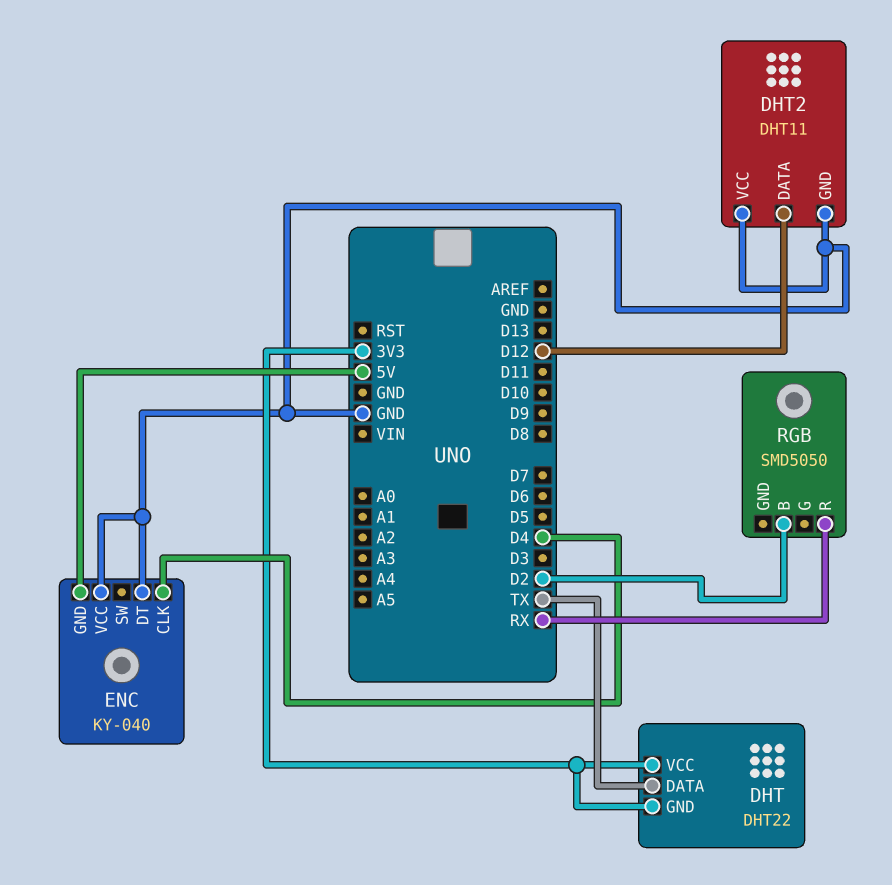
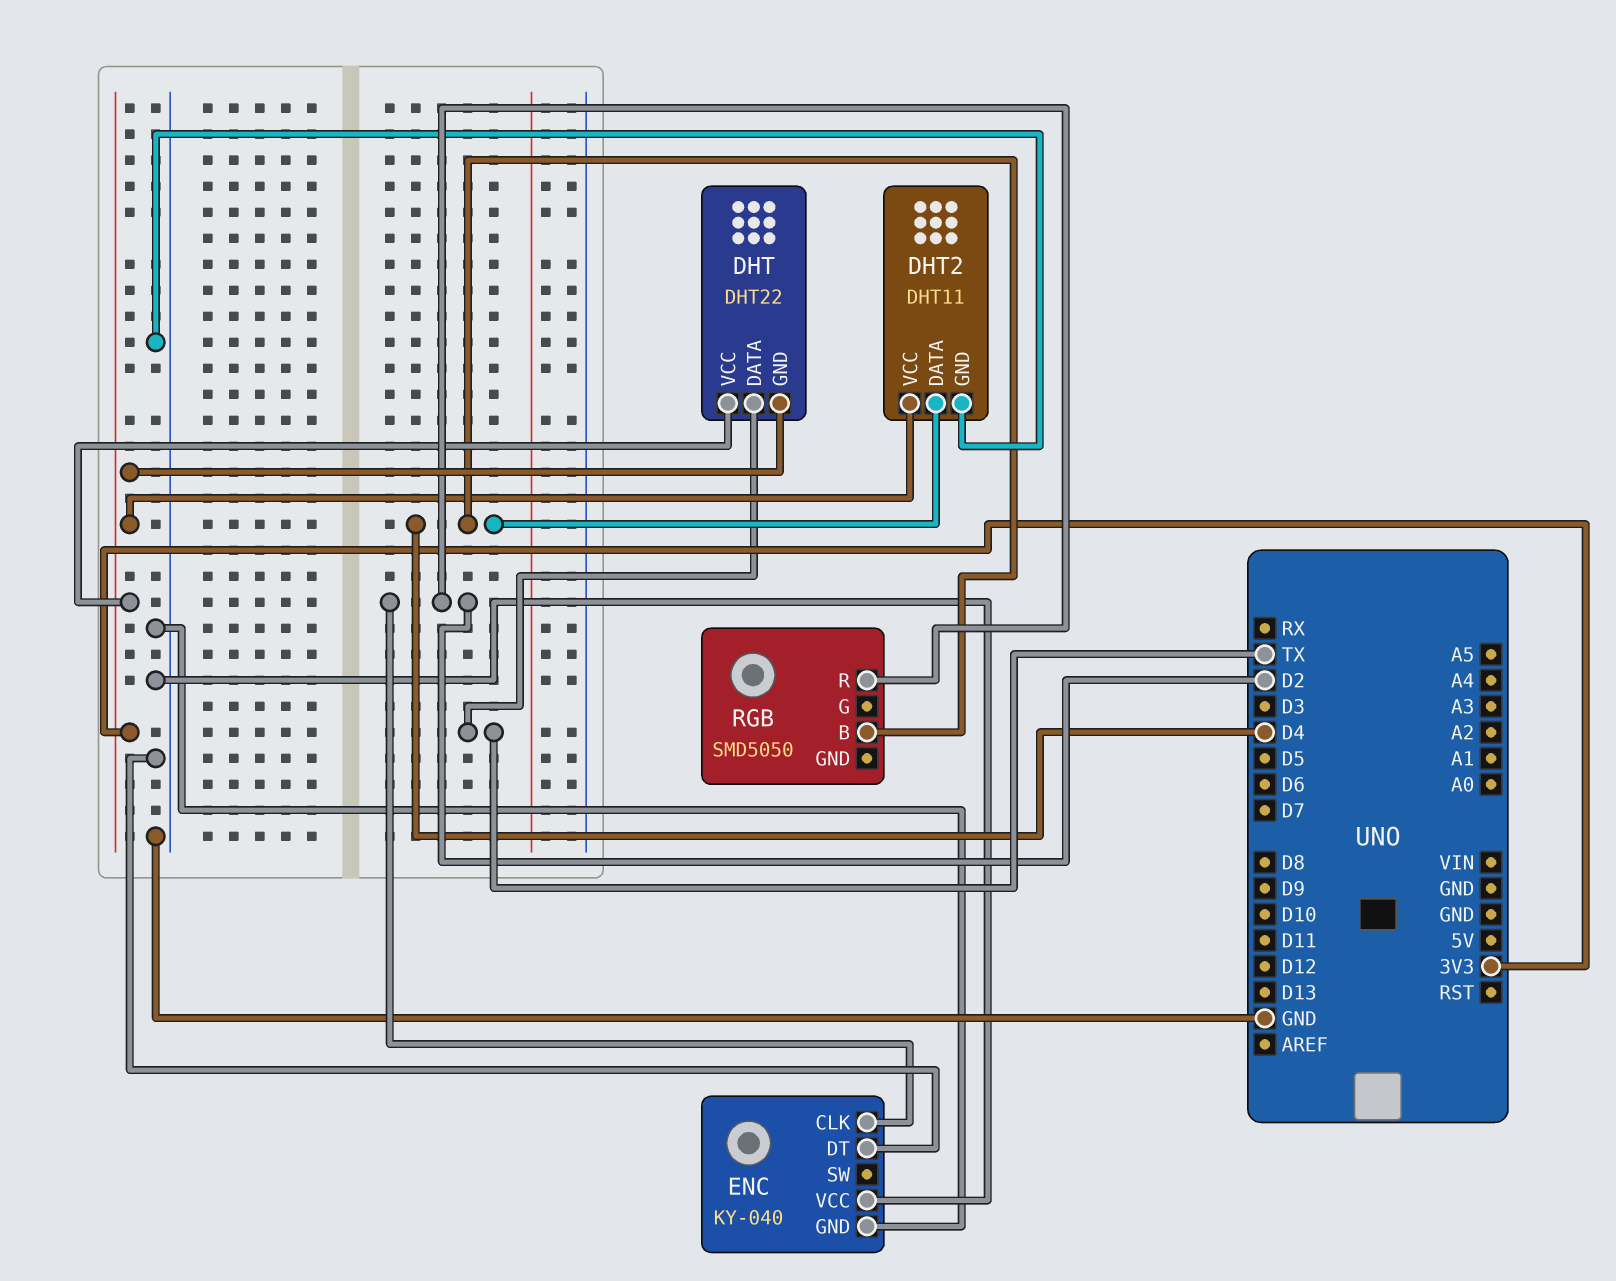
DHT2 pin DATA: D12 -> D4
DHT2 pin VCC: GND -> 3V3
ENC pin CLK: D4 -> D2
ENC pin GND: 5V -> GND
RGB pin B: D2 -> D4
RGB pin R: RX -> D2

